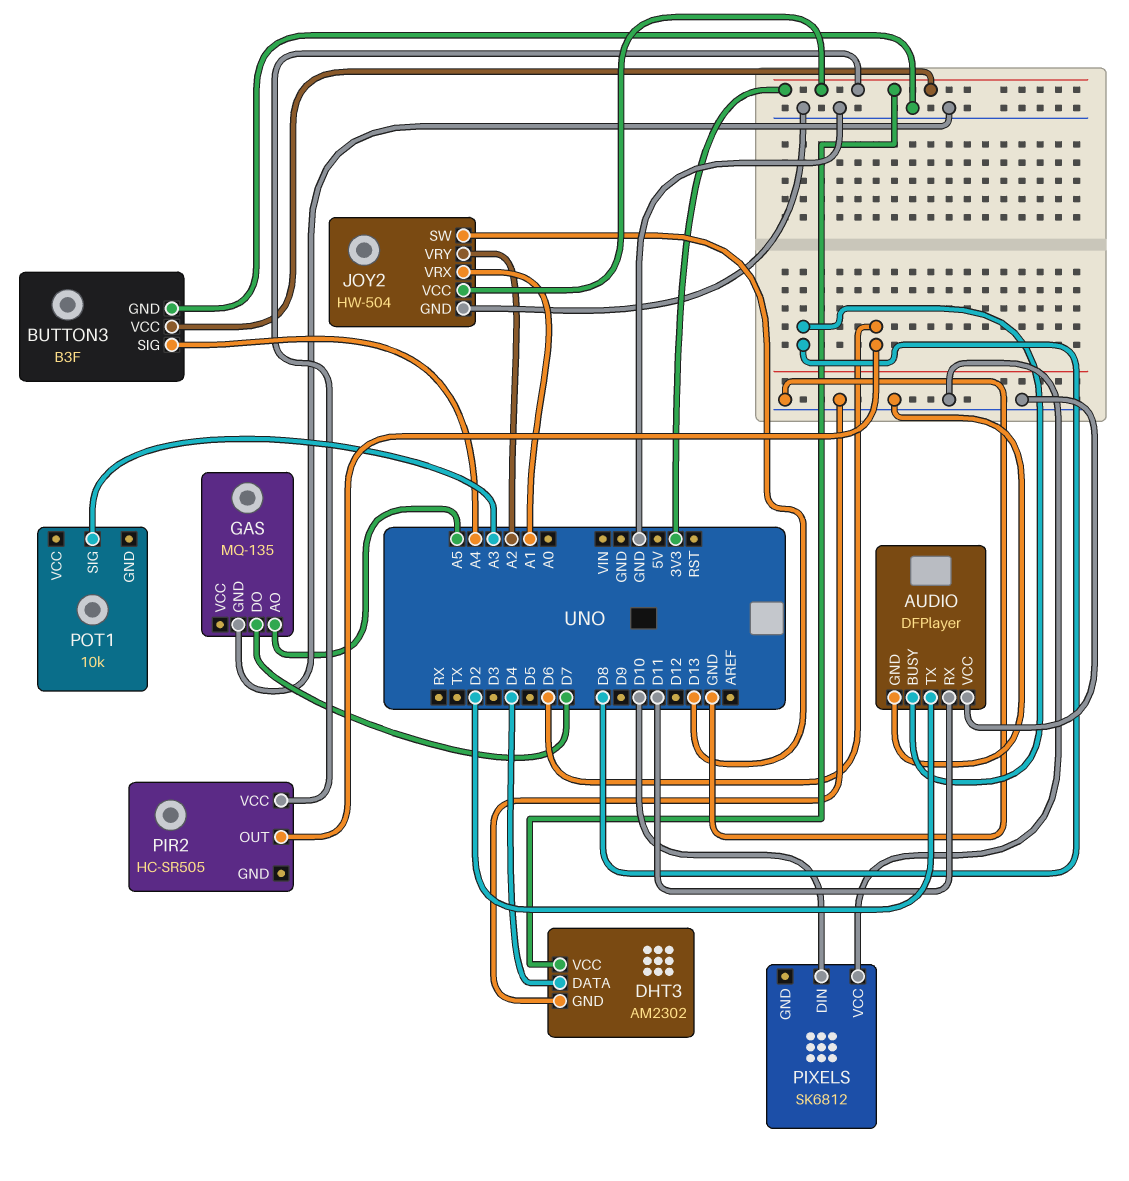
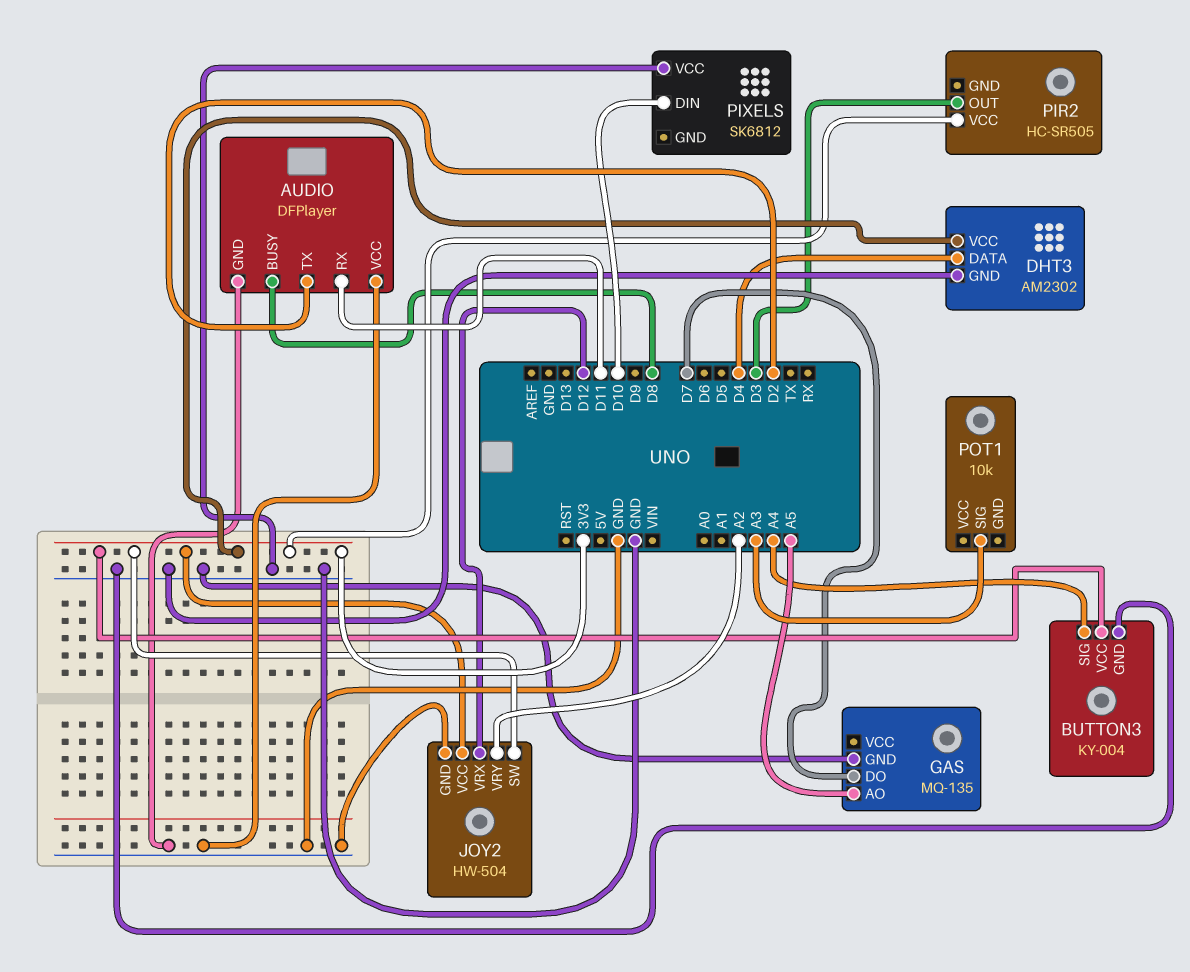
BUTTON3: B3F -> KY-004
JOY2 pin SW: D13 -> 3V3
JOY2 pin VRX: A1 -> D12
PIR2 pin OUT: D6 -> D3

